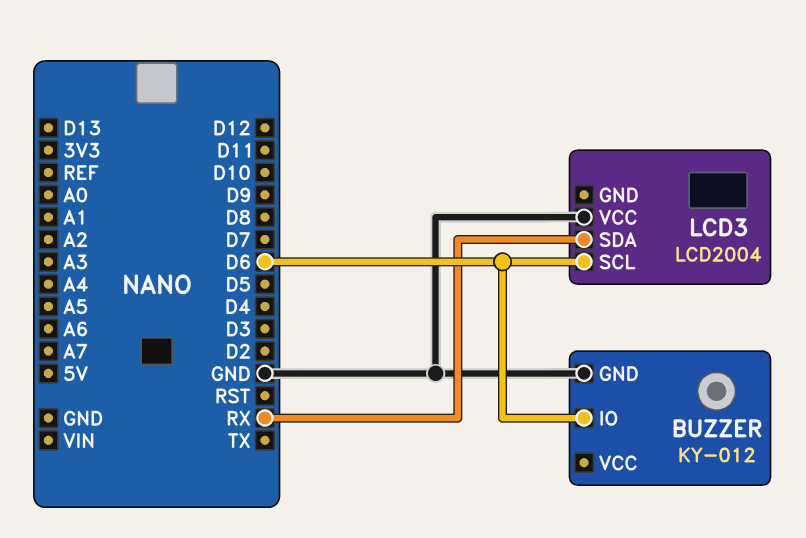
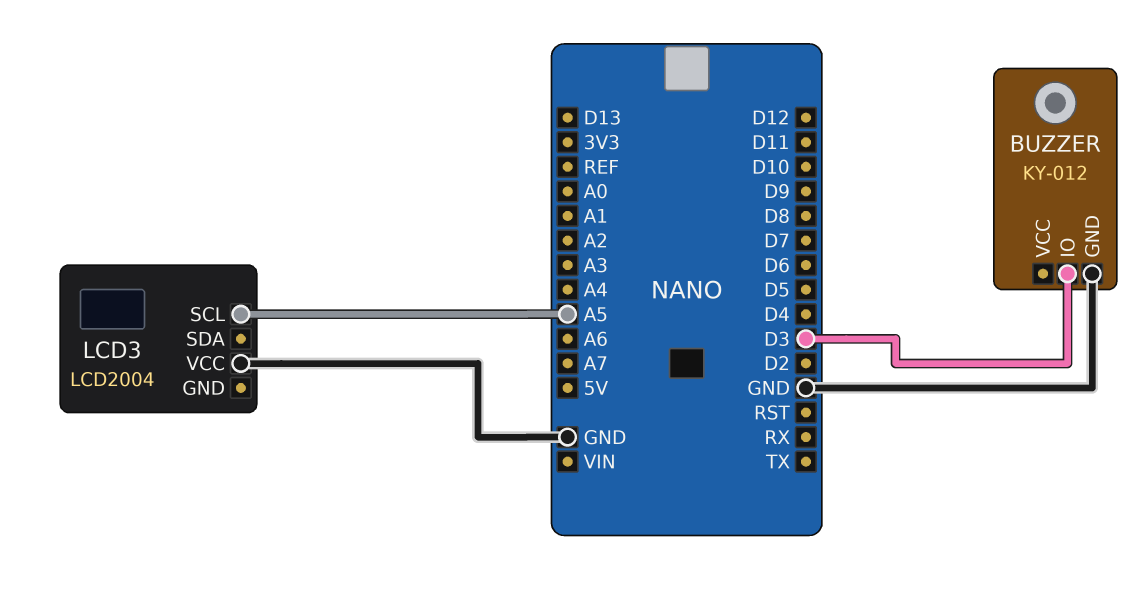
BUZZER pin IO: D6 -> D3
LCD3 pin SCL: D6 -> A5
LCD3 pin SDA: RX -> none

